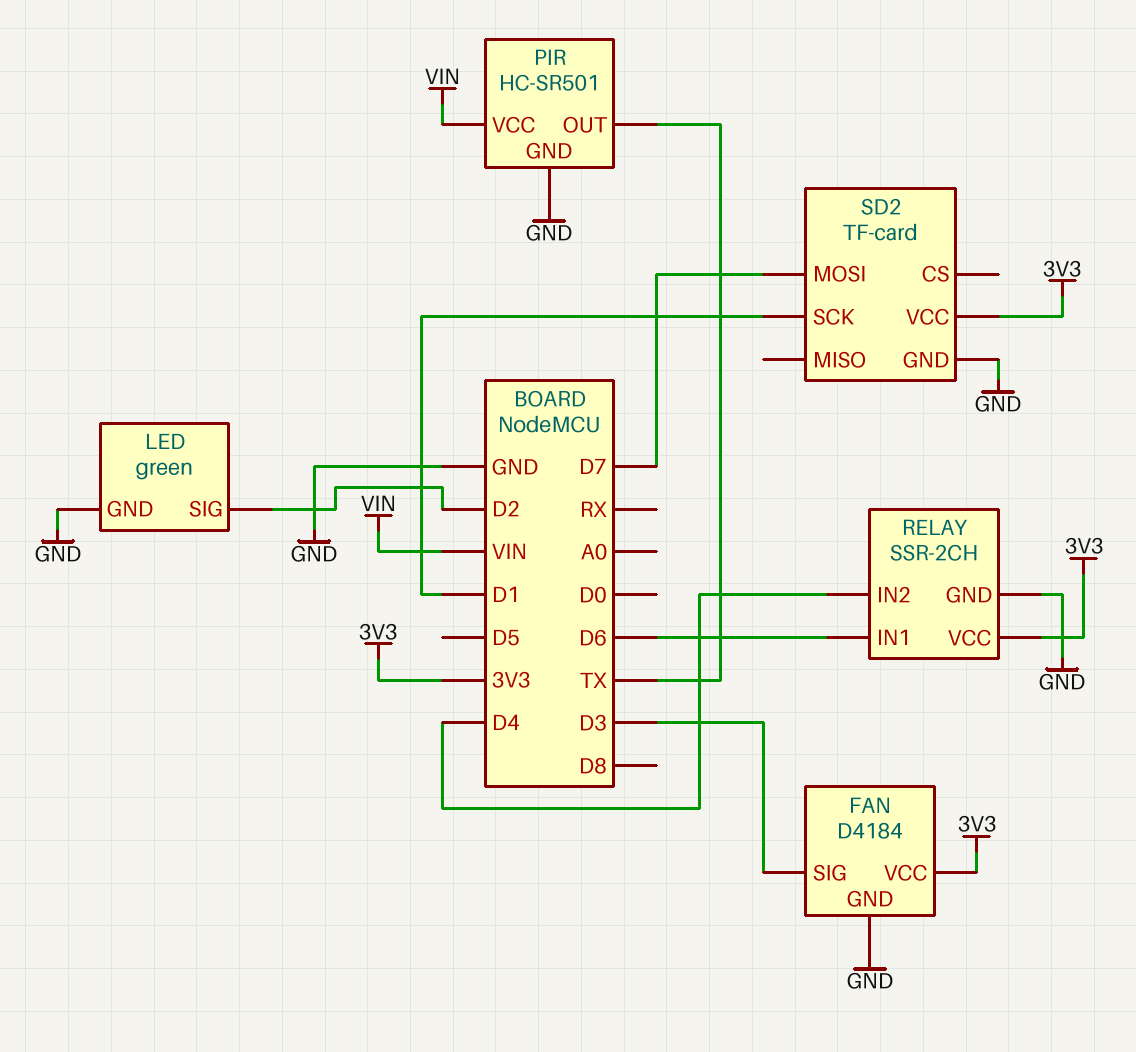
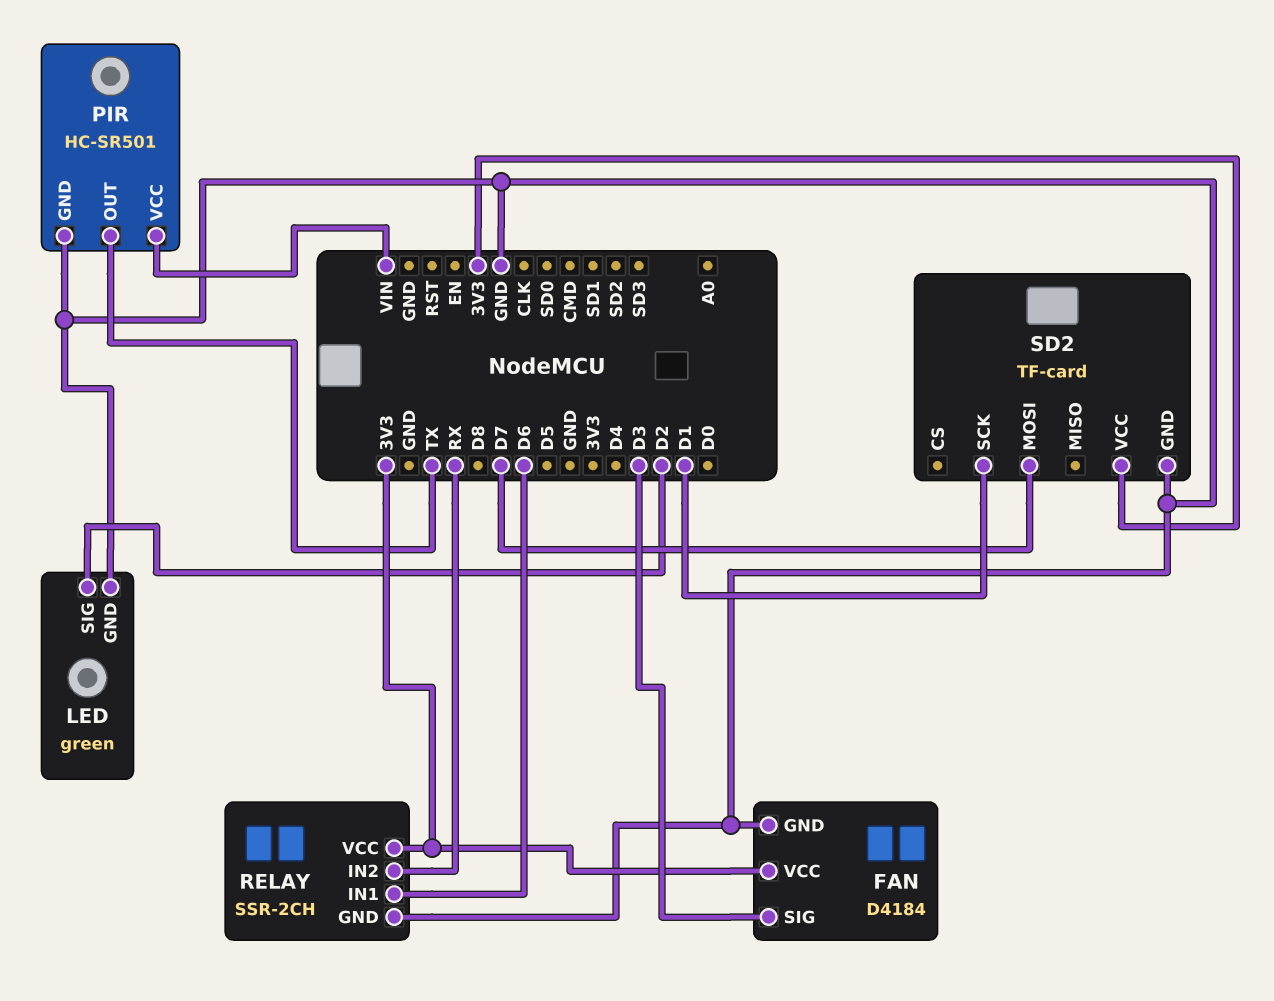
RELAY pin IN2: D4 -> RX

